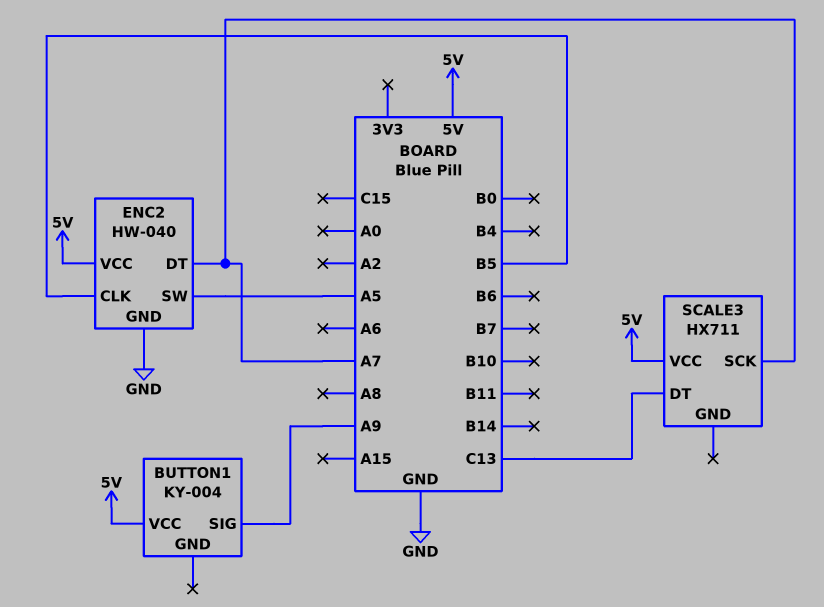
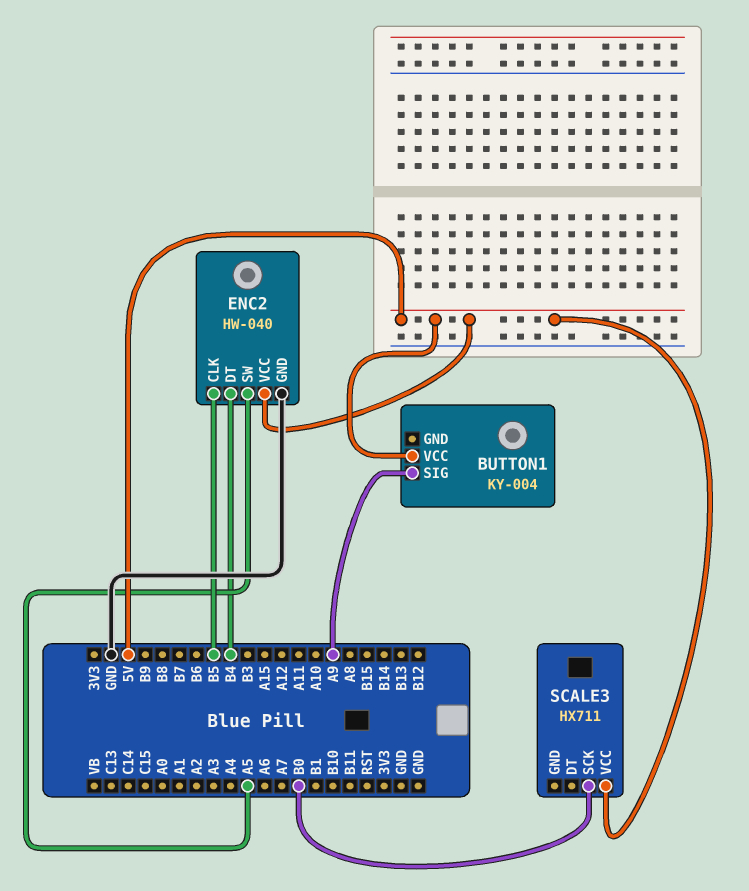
ENC2 pin DT: A7 -> B4
SCALE3 pin DT: C13 -> none
SCALE3 pin SCK: A7 -> B0

